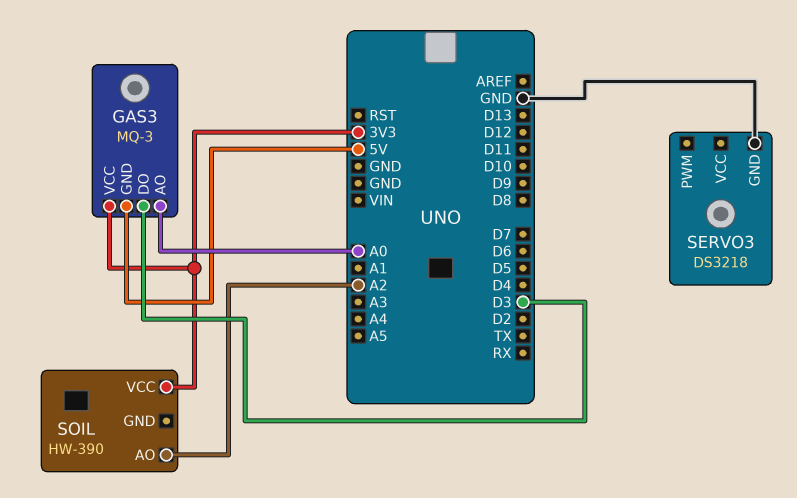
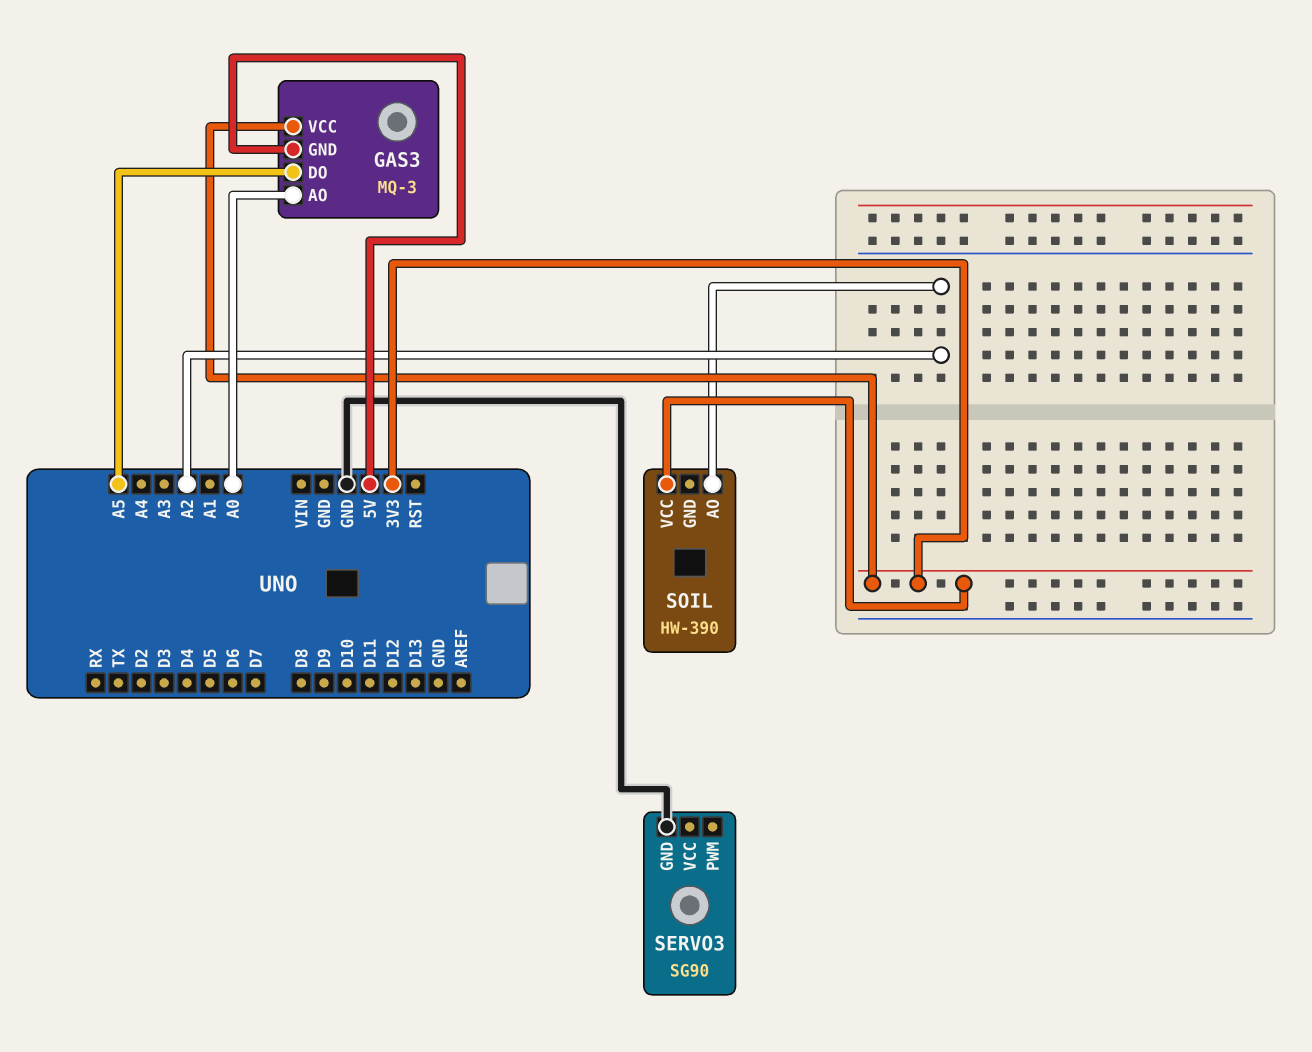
GAS3 pin DO: D3 -> A5
SERVO3: DS3218 -> SG90

